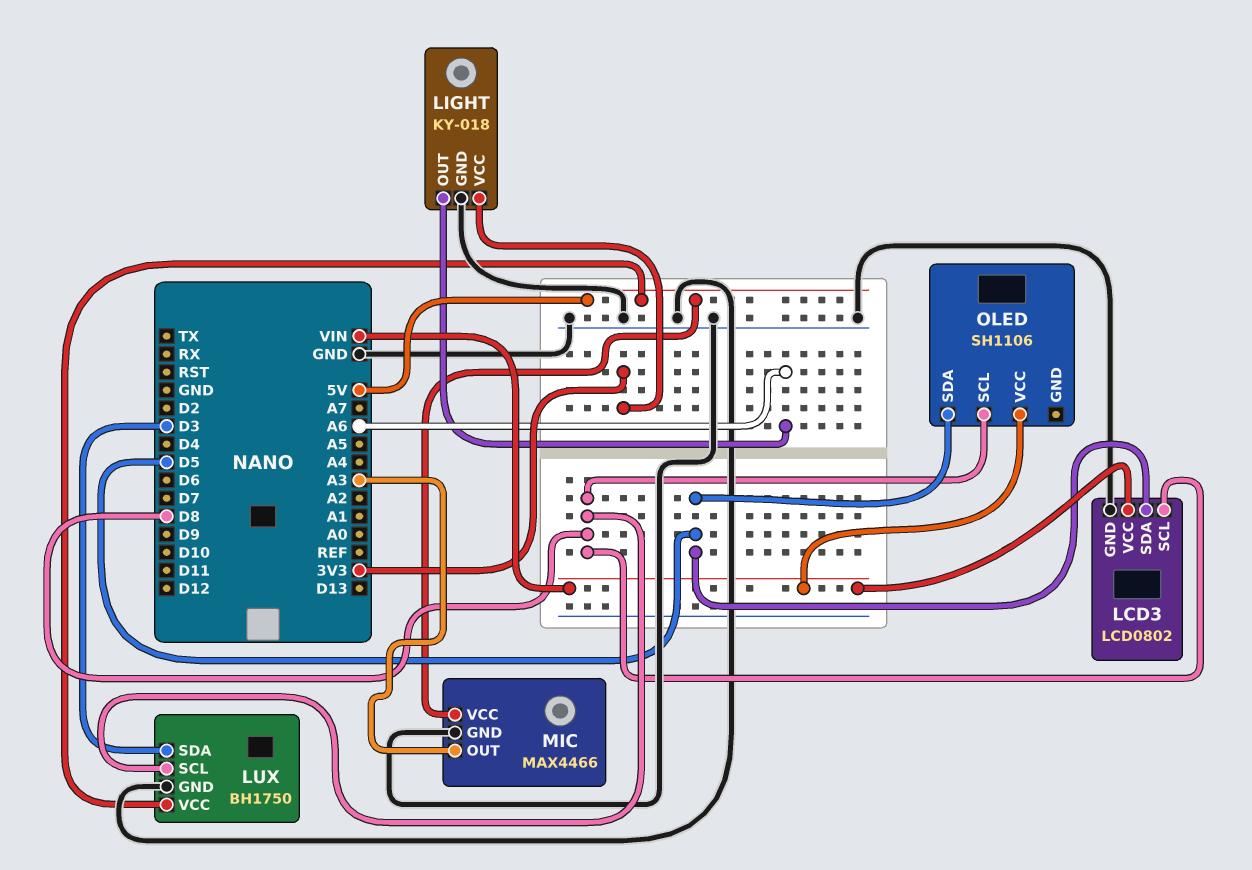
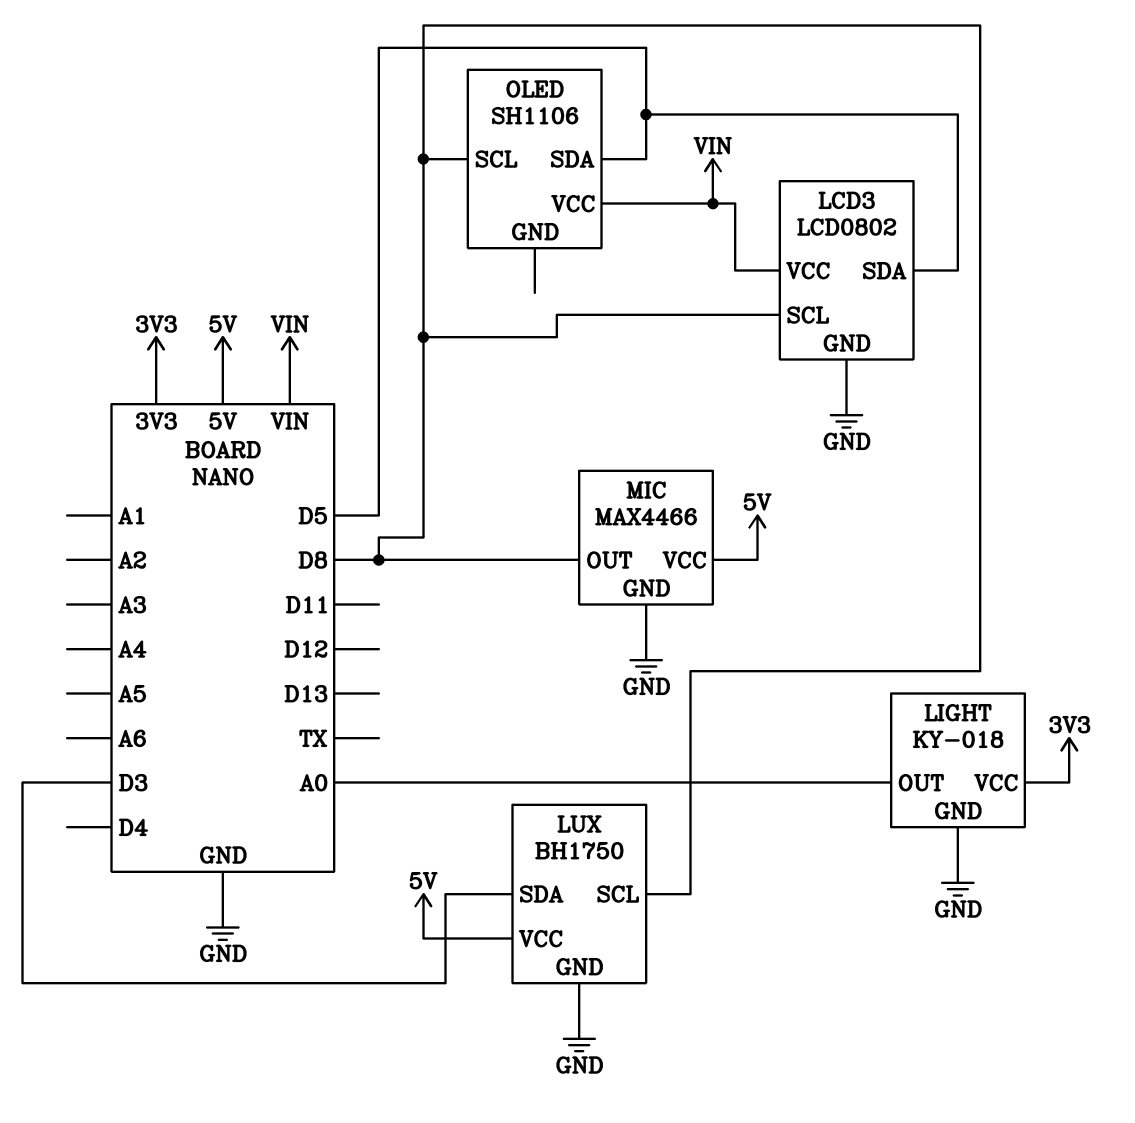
LIGHT pin OUT: A6 -> A0
MIC pin OUT: A3 -> D8

